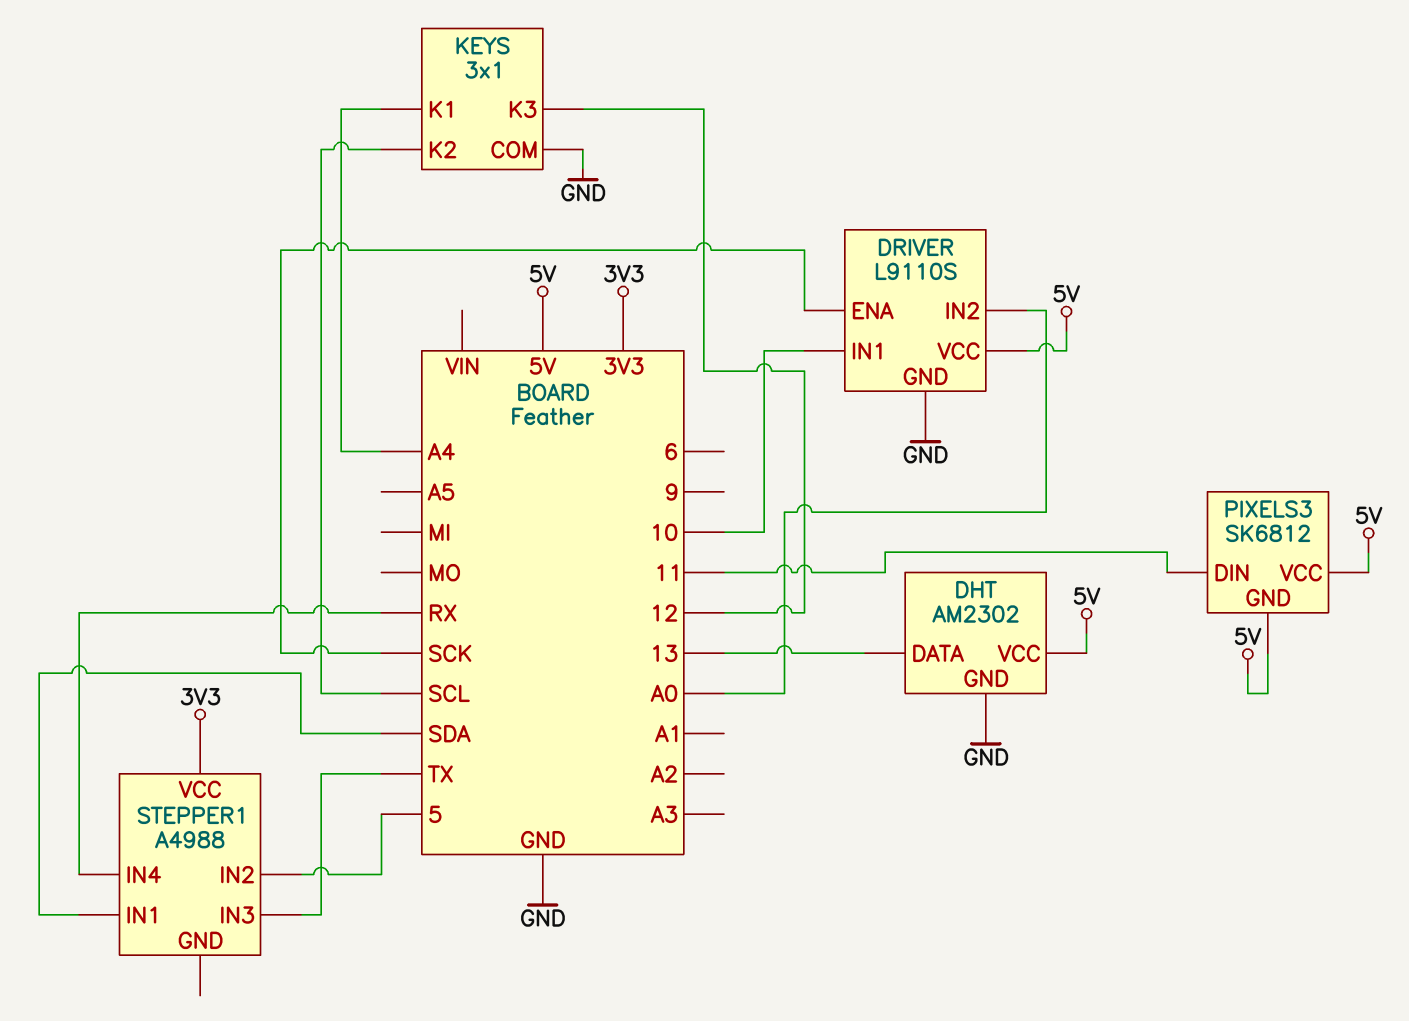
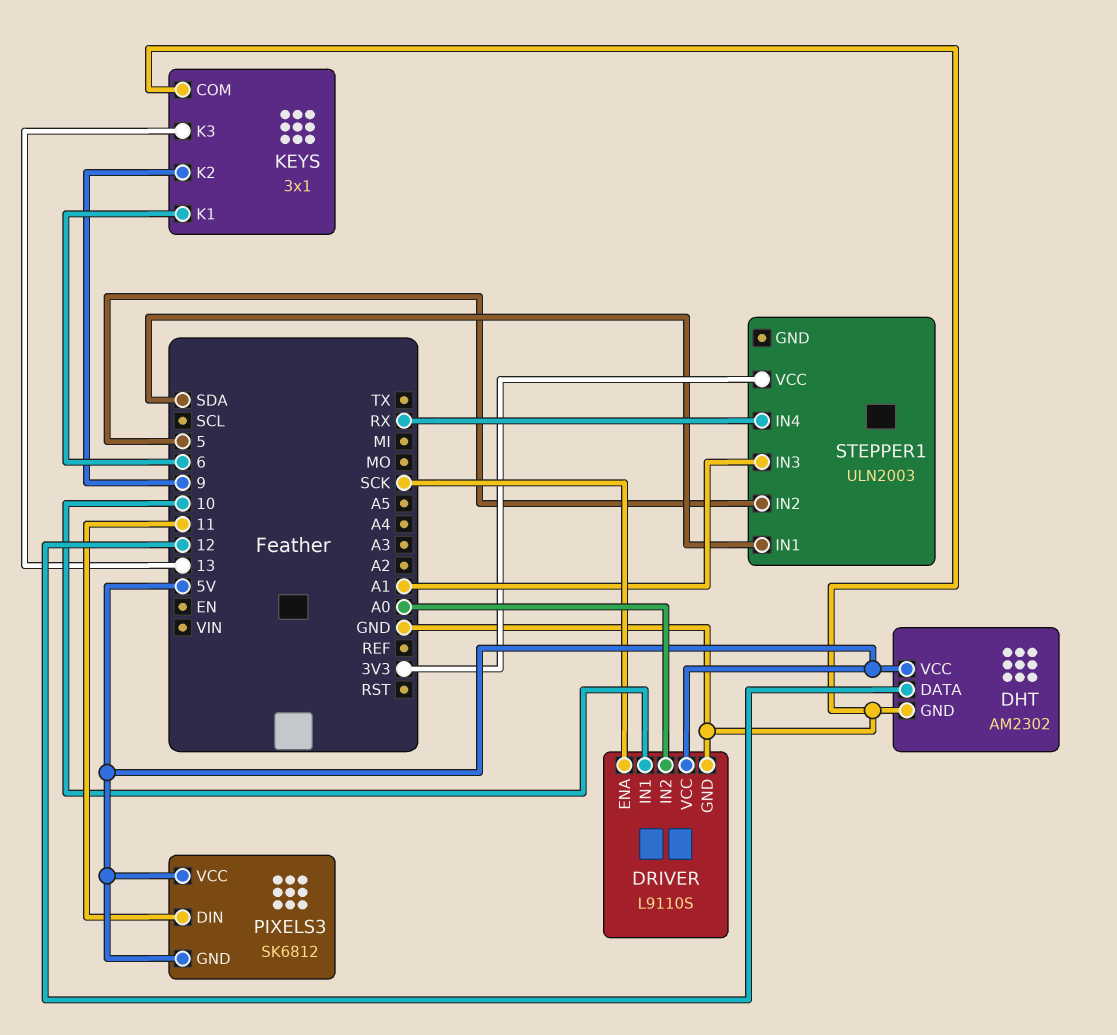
DHT pin DATA: 13 -> 12
KEYS pin K1: A4 -> 6
KEYS pin K2: SCL -> 9
KEYS pin K3: 12 -> 13
STEPPER1: A4988 -> ULN2003
STEPPER1 pin IN3: TX -> A1

